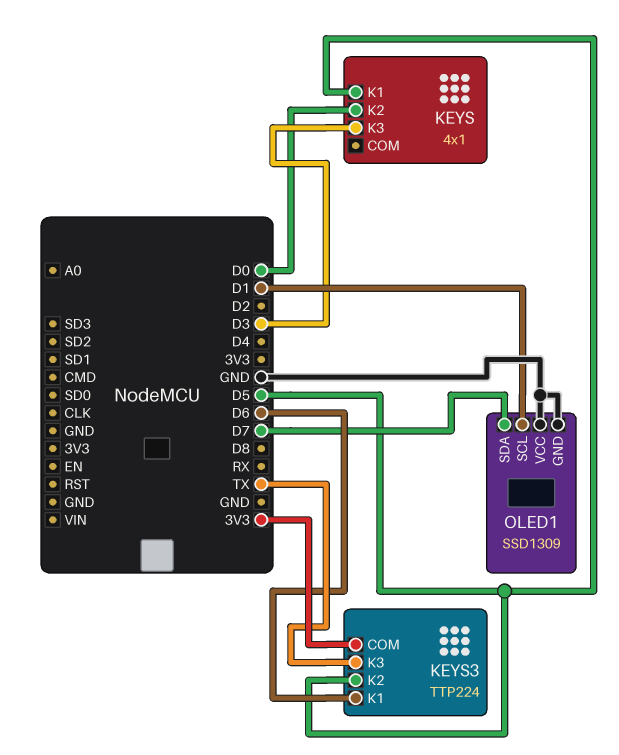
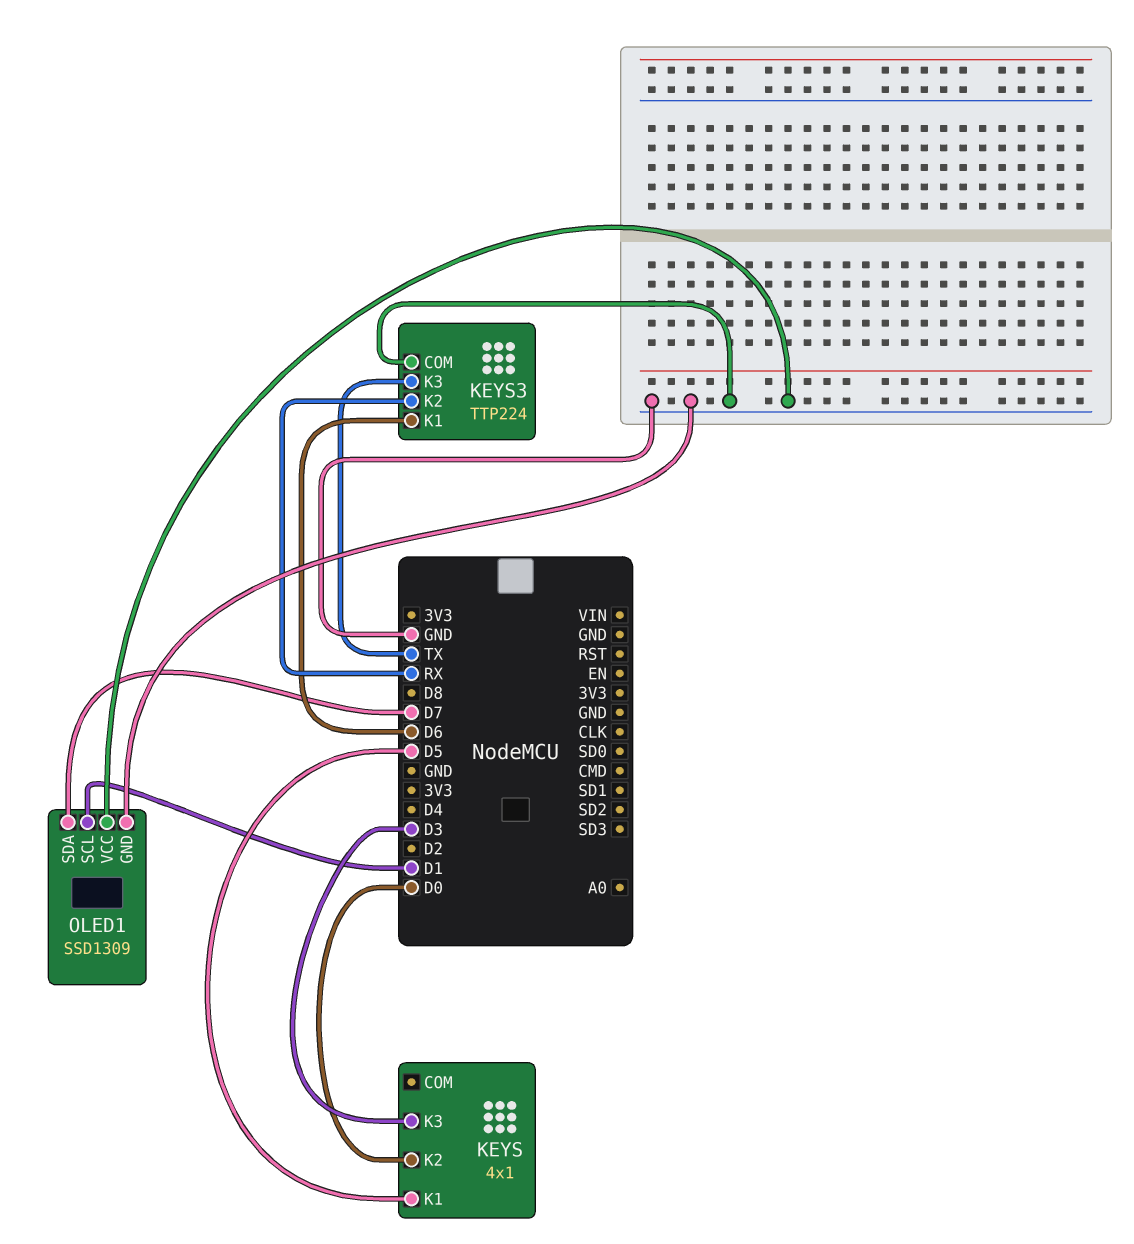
KEYS3 pin COM: 3V3 -> GND
KEYS3 pin K2: D5 -> RX

